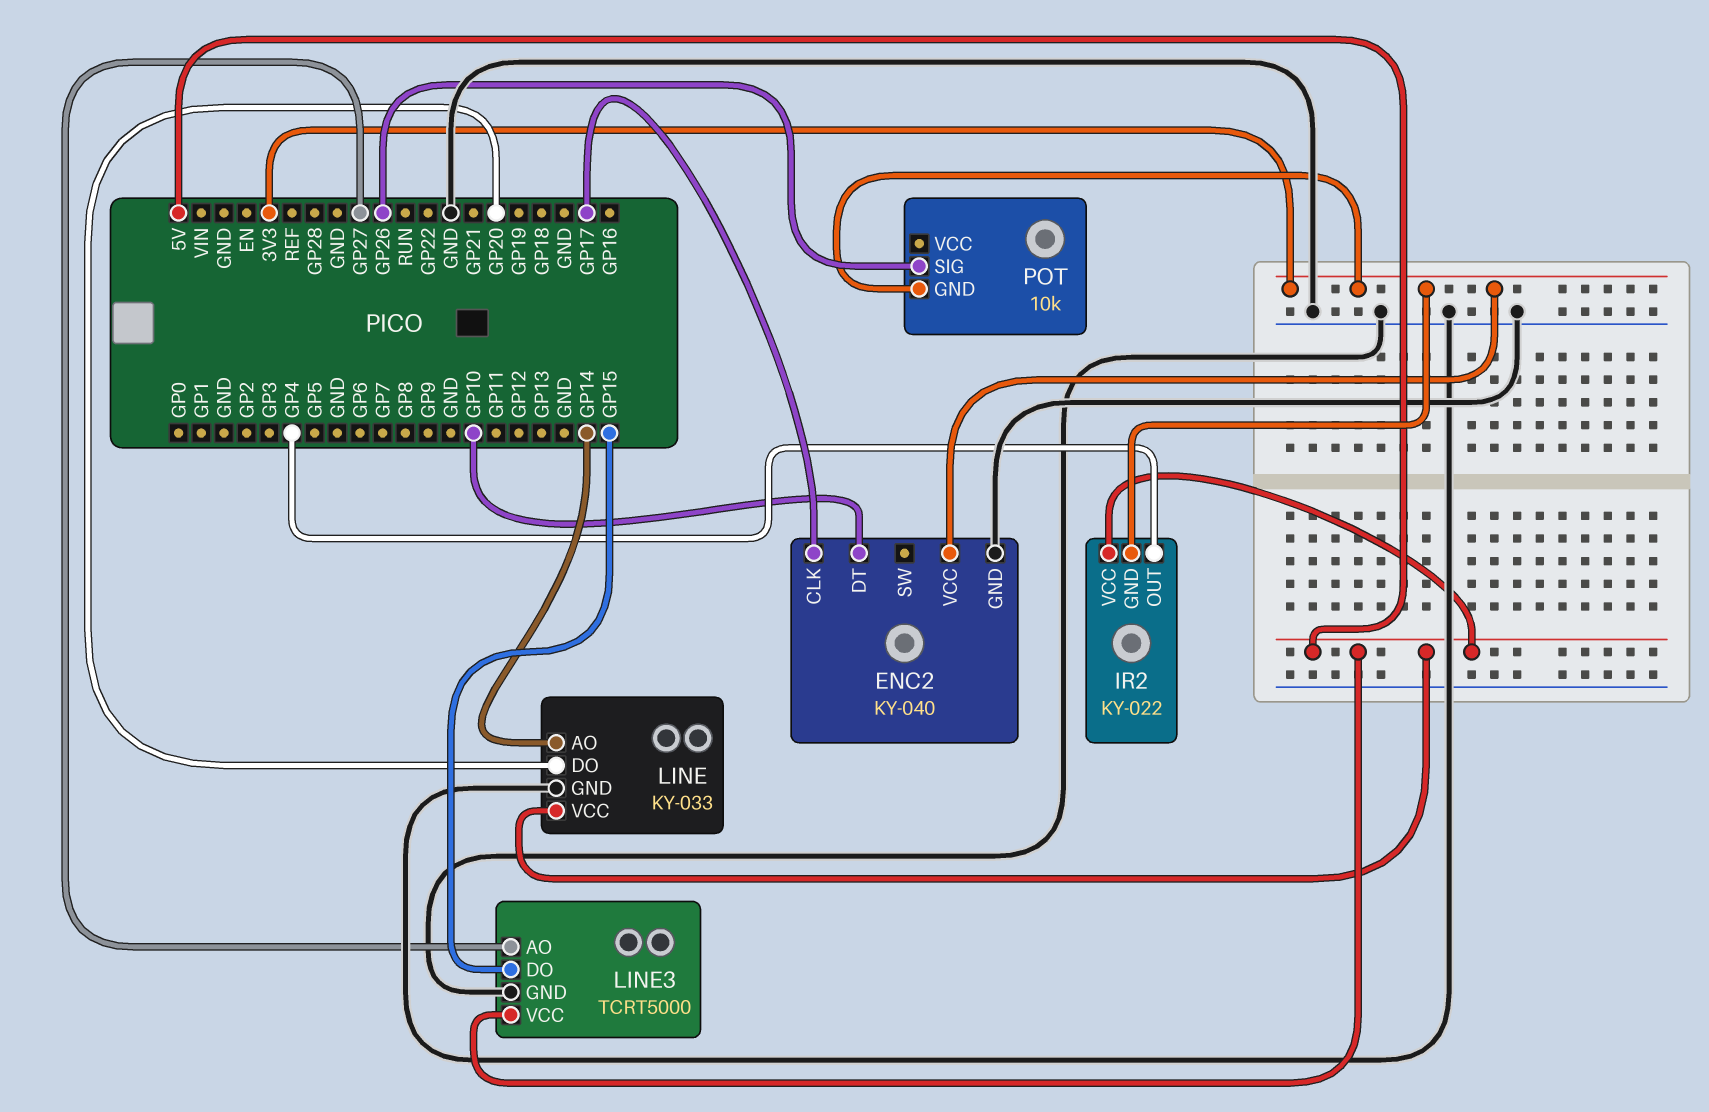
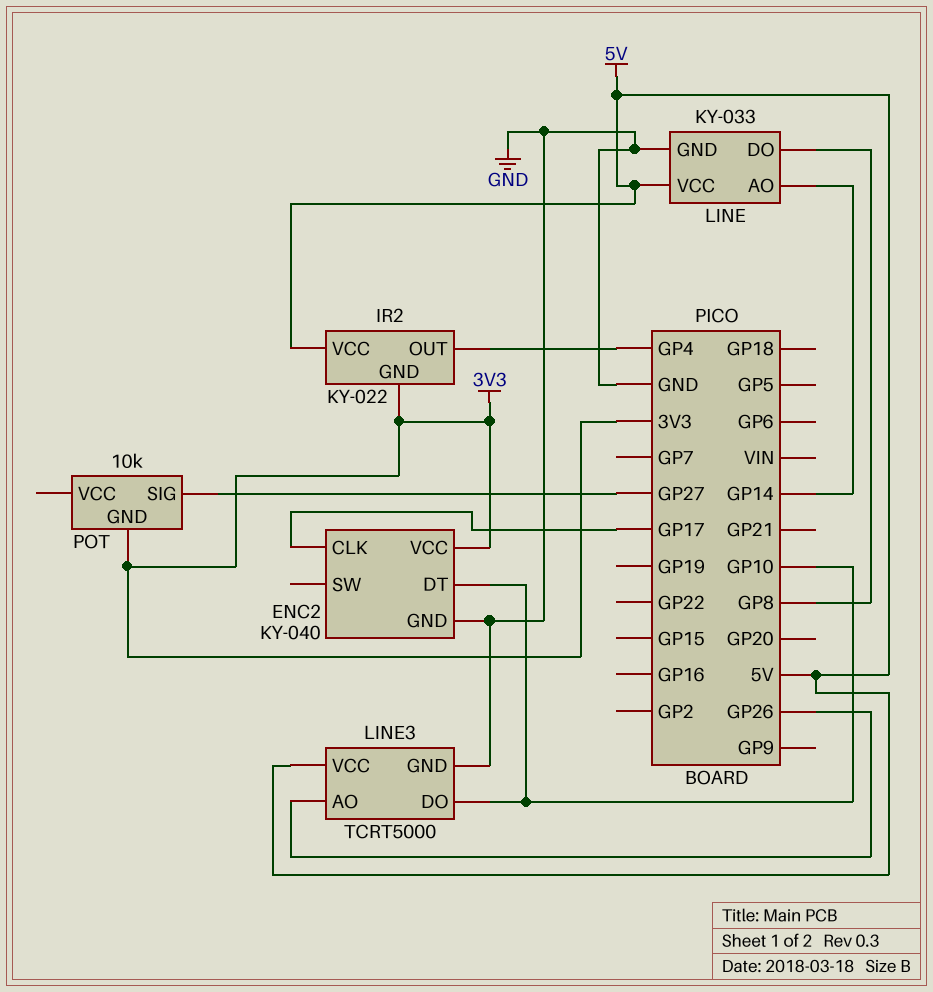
LINE pin DO: GP20 -> GP8
LINE3 pin AO: GP27 -> GP26
LINE3 pin DO: GP15 -> GP10
POT pin SIG: GP26 -> GP27

